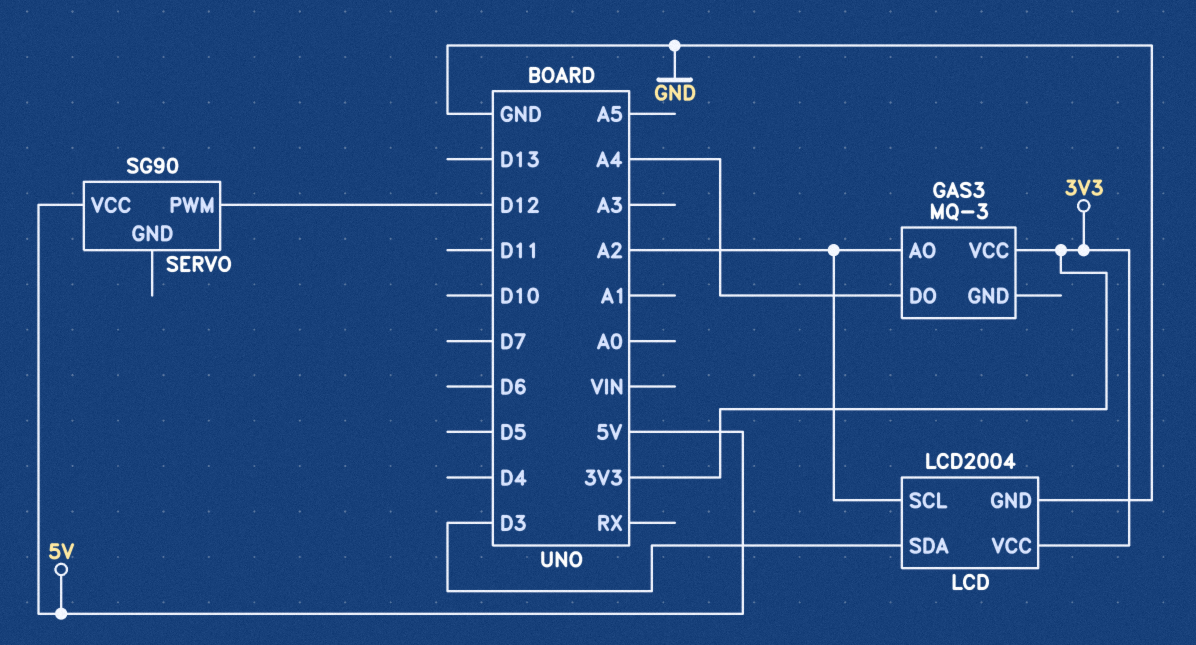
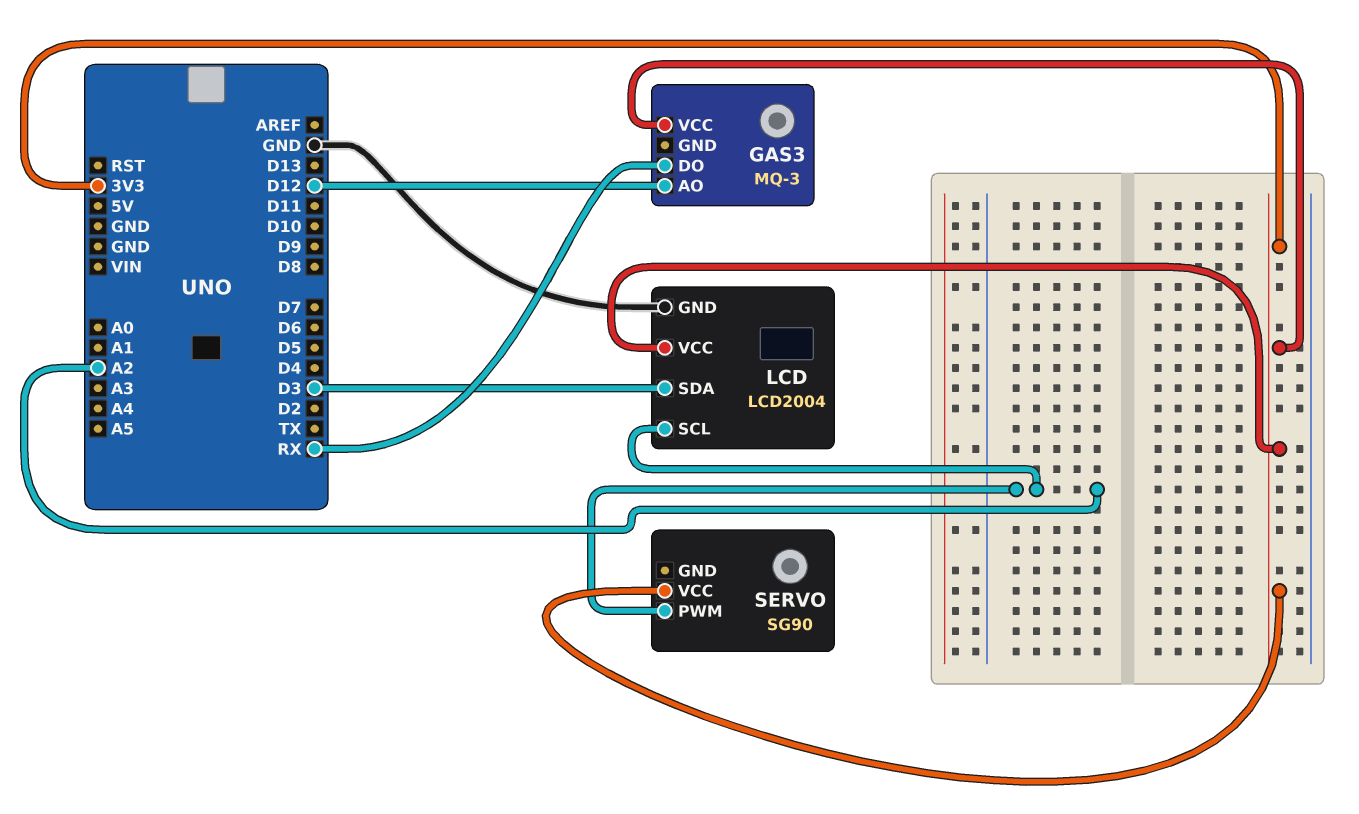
GAS3 pin AO: A2 -> D12
GAS3 pin DO: A4 -> RX
SERVO pin PWM: D12 -> A2
SERVO pin VCC: 5V -> 3V3

